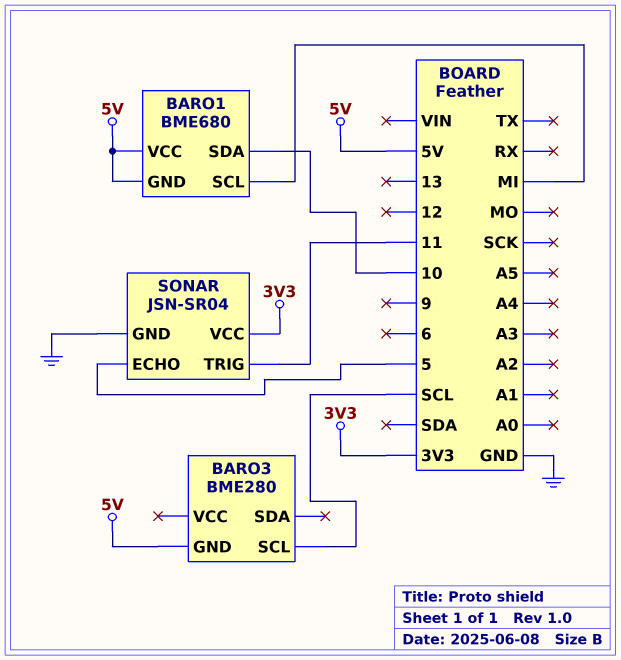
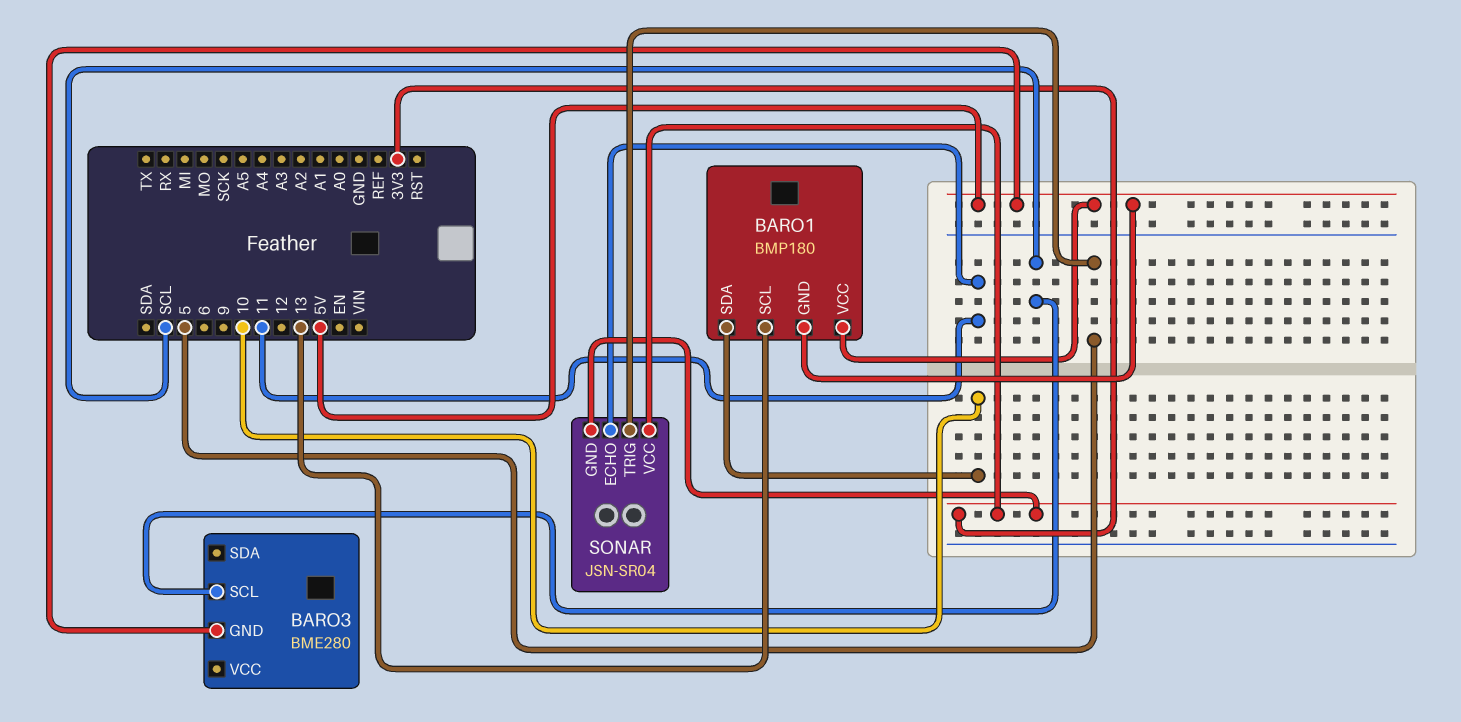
BARO1: BME680 -> BMP180
BARO1 pin SCL: MI -> 13
SONAR pin ECHO: 5 -> 11
SONAR pin GND: GND -> 3V3
SONAR pin TRIG: 11 -> 5

